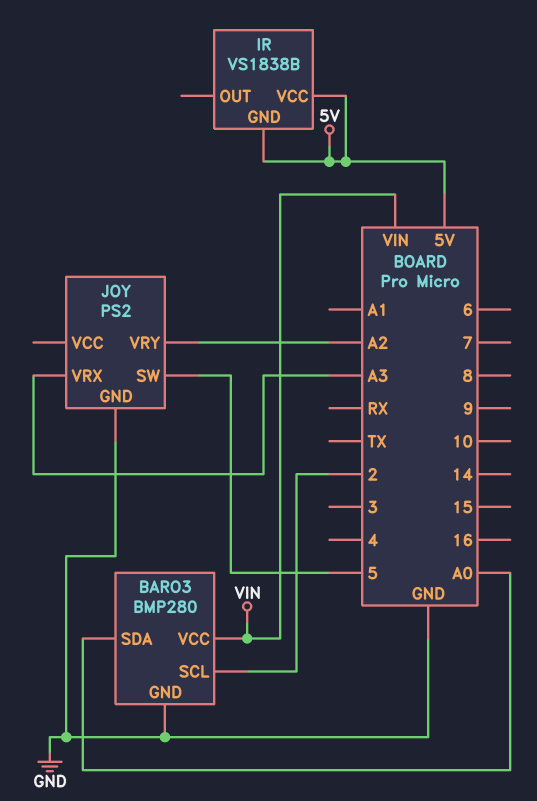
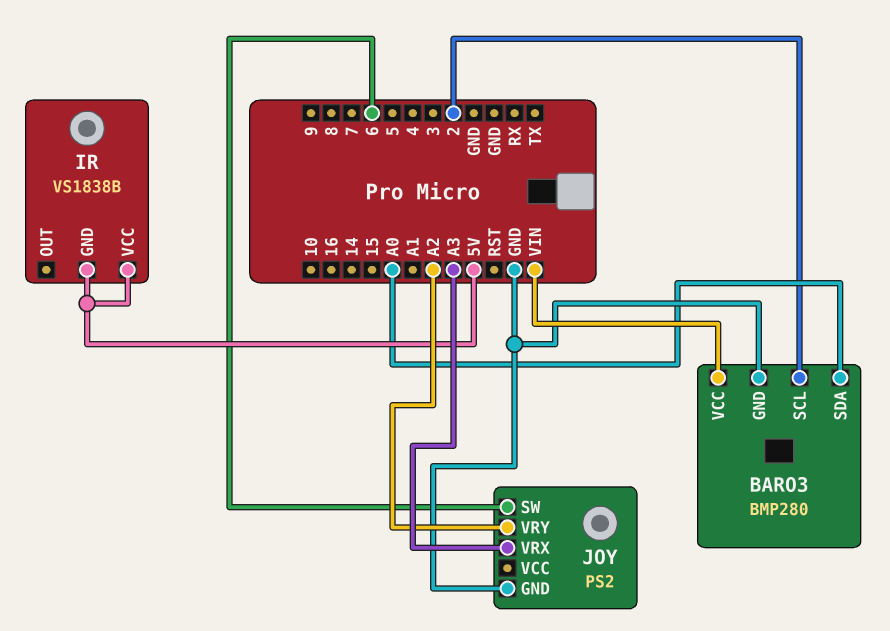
JOY pin SW: 5 -> 6

